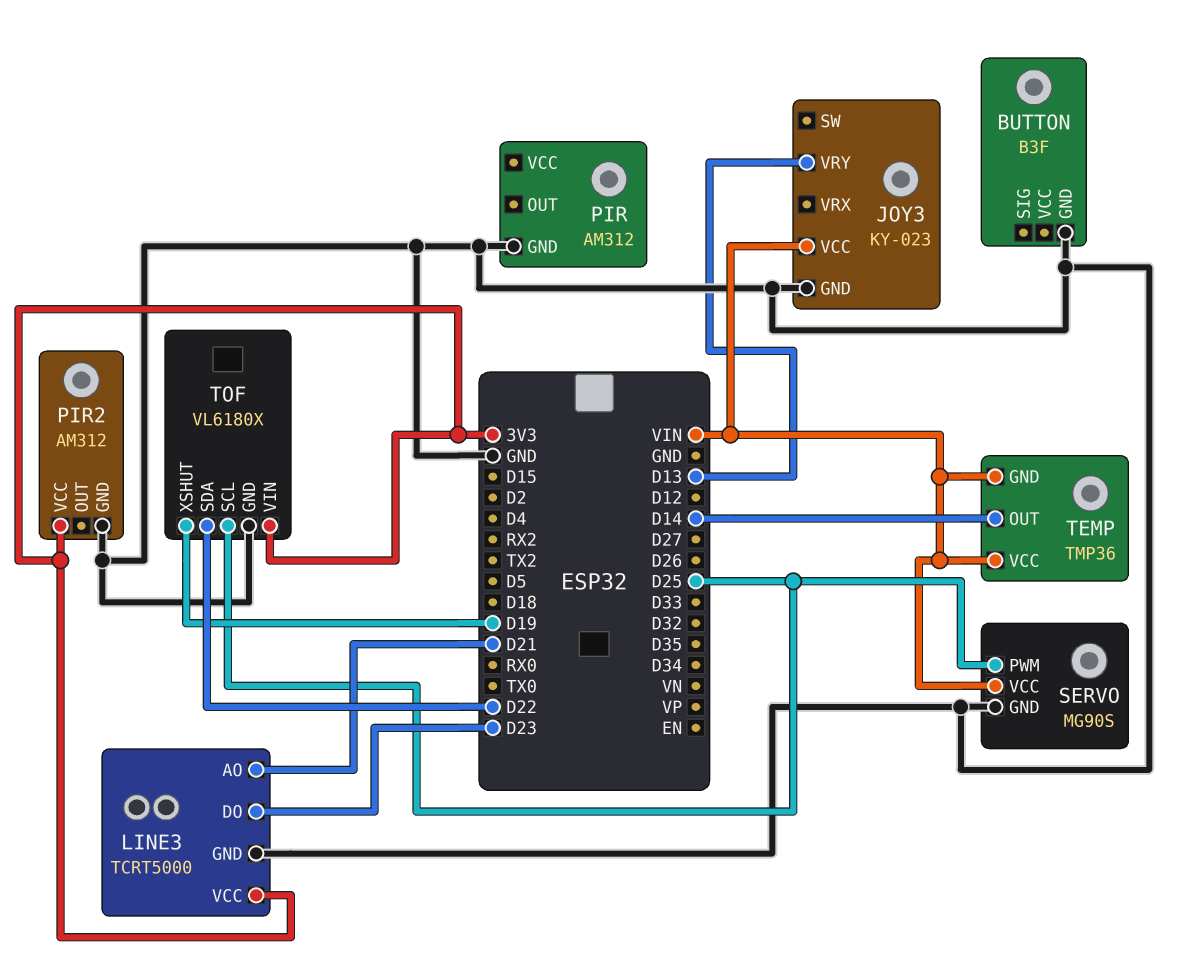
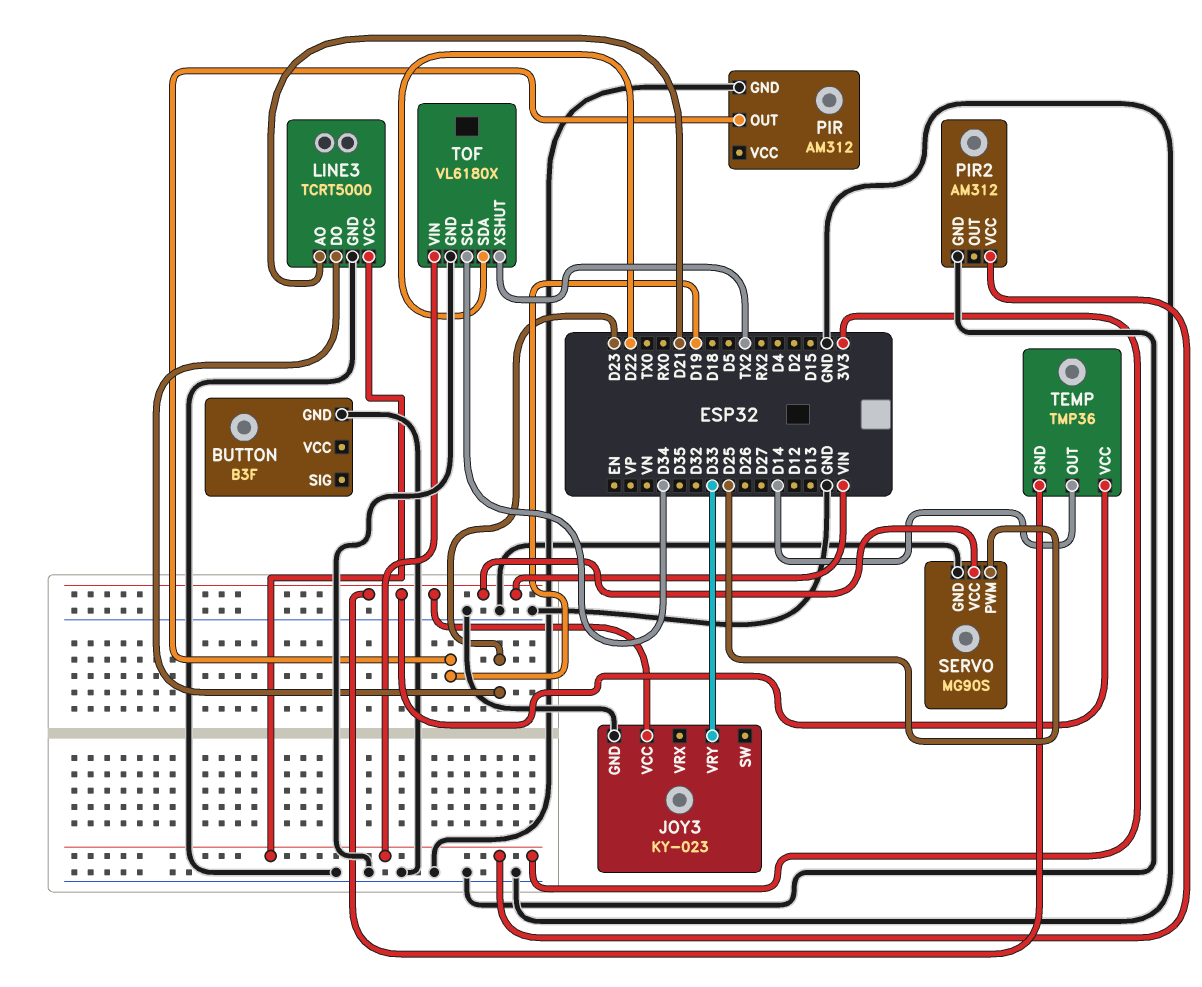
JOY3 pin VRY: D13 -> D33
PIR pin OUT: none -> D19
TOF pin SCL: D25 -> D34
TOF pin XSHUT: D19 -> TX2

